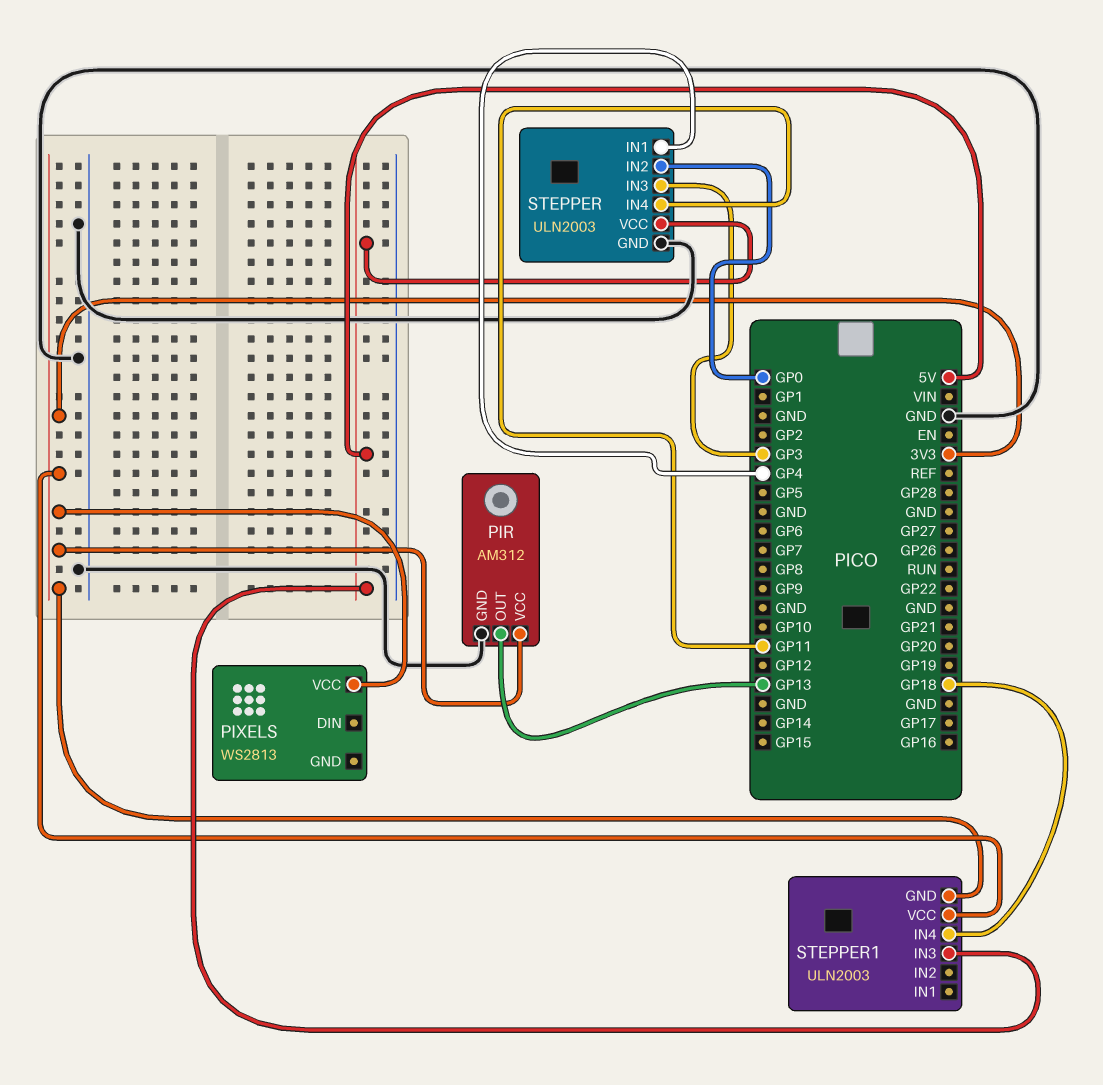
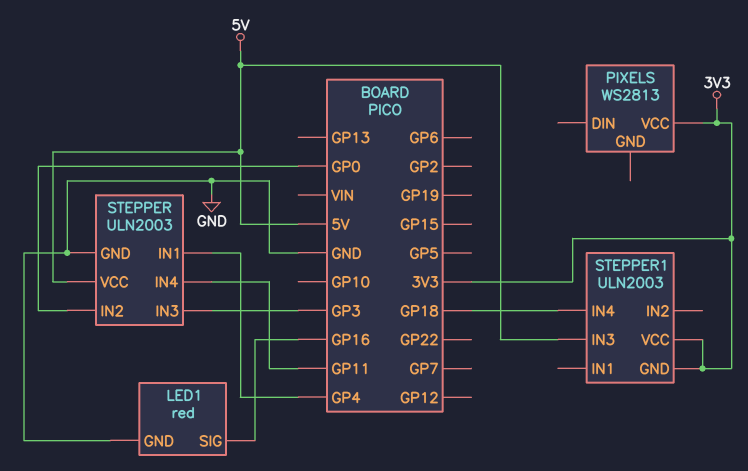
LED1: none -> red
LED1 pin GND: none -> GND
LED1 pin SIG: none -> GP16
PIR: AM312 -> none
PIR pin GND: GND -> none
PIR pin OUT: GP13 -> none
PIR pin VCC: 3V3 -> none

